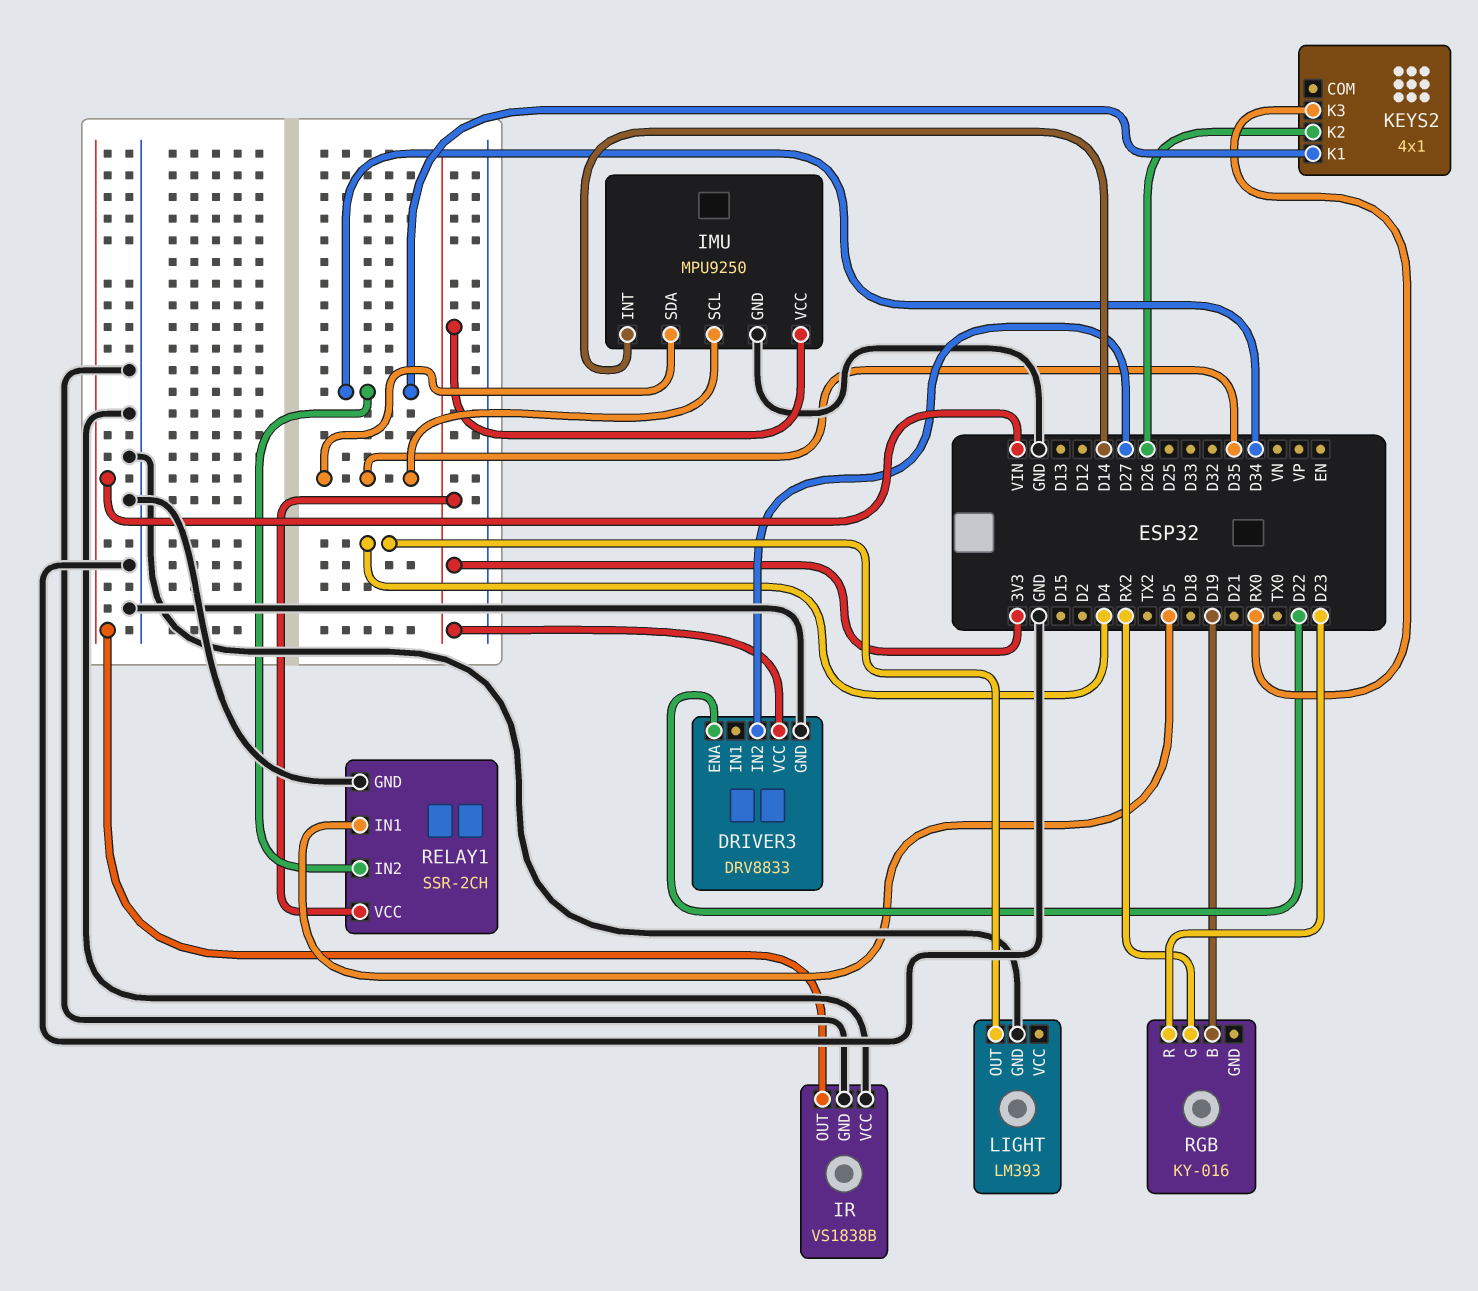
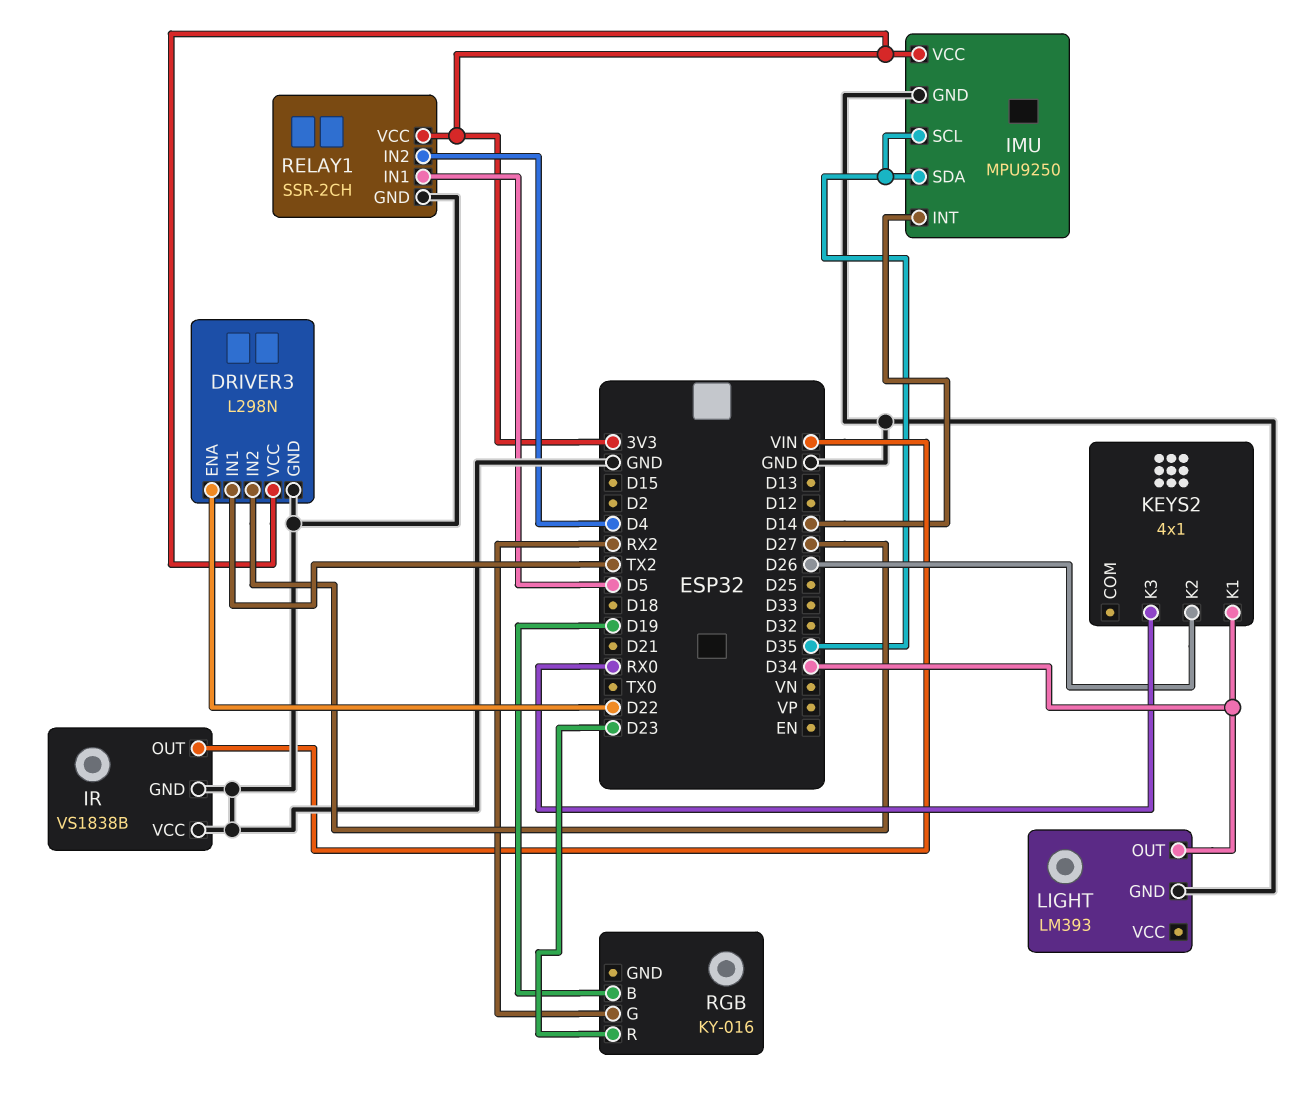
DRIVER3: DRV8833 -> L298N
DRIVER3 pin IN1: none -> TX2
LIGHT pin OUT: D4 -> D34
RELAY1 pin IN2: D34 -> D4

